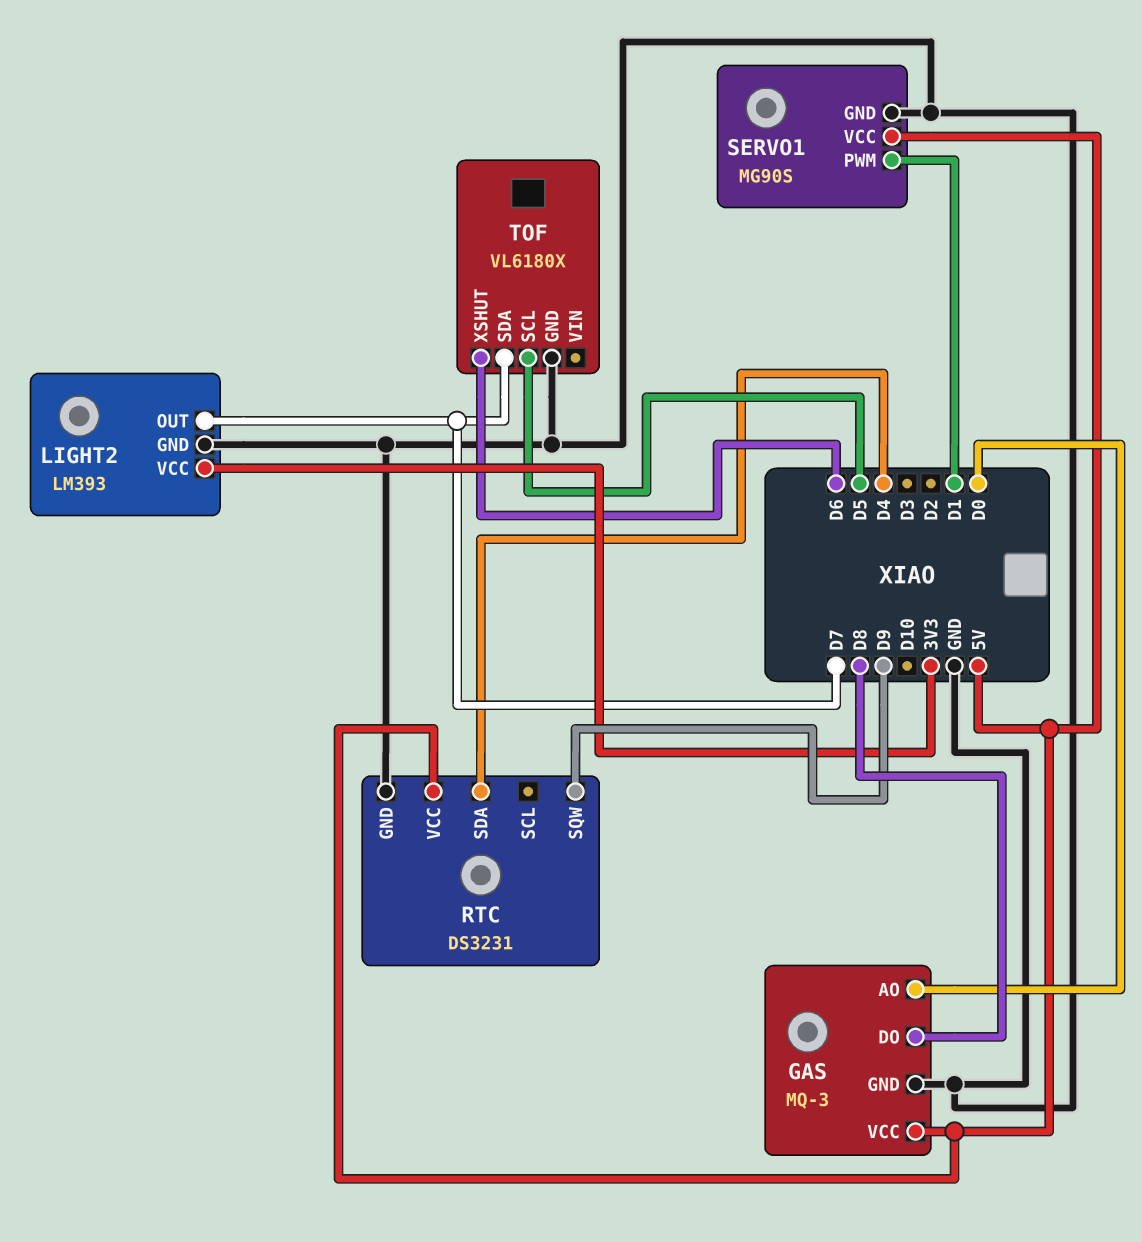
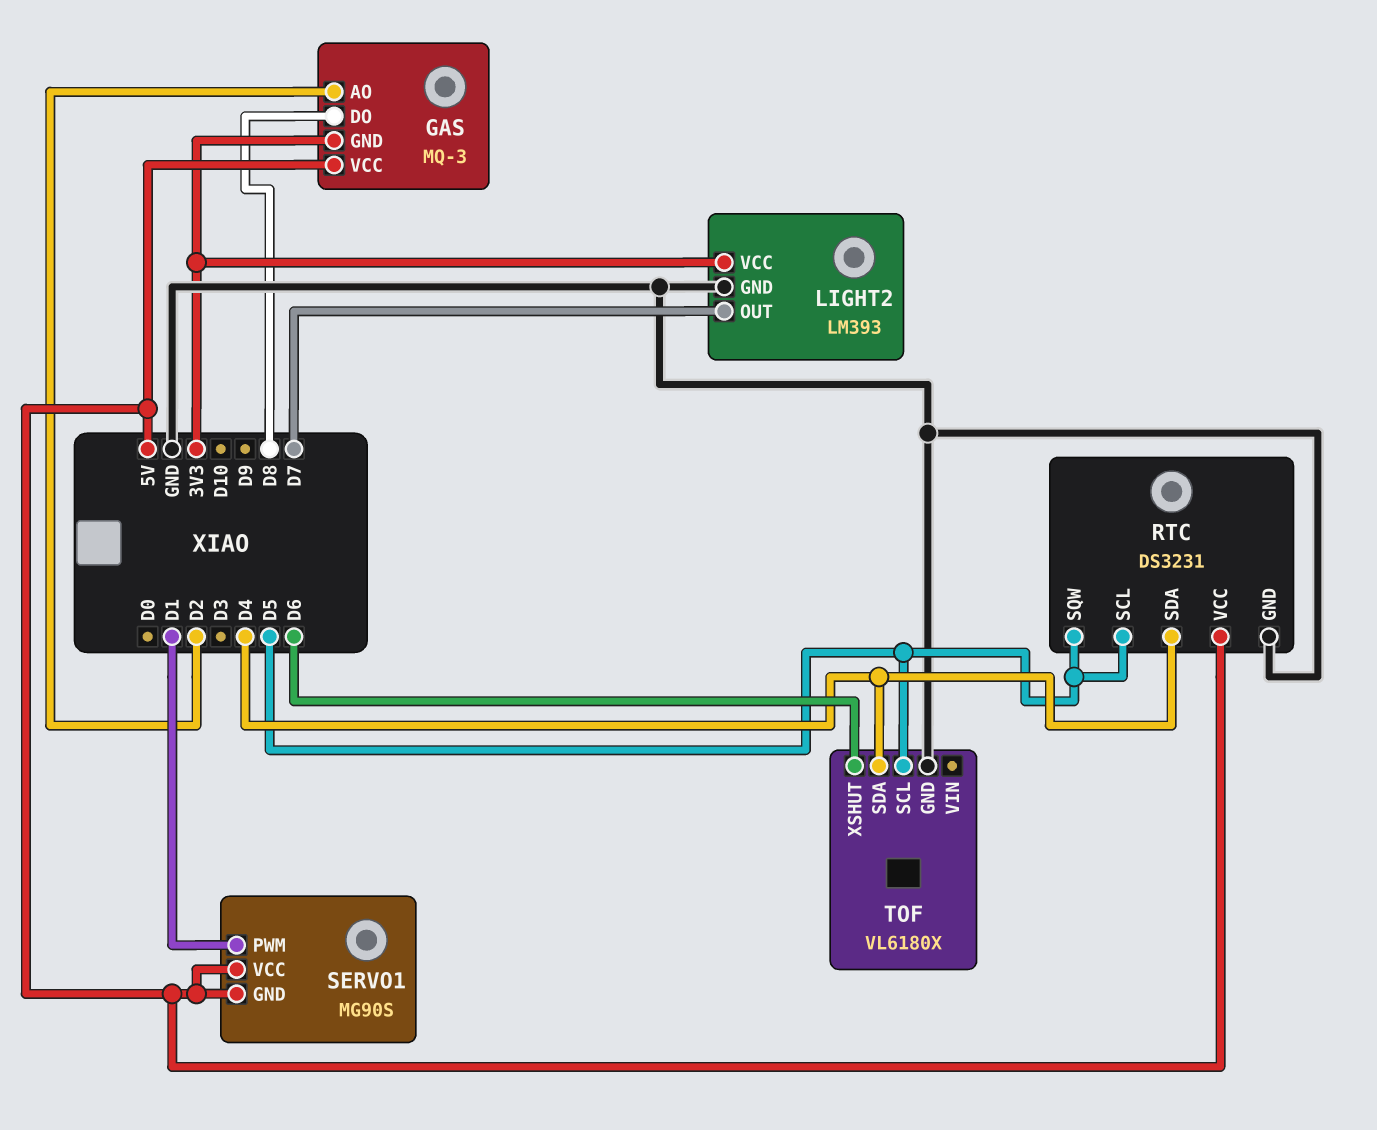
GAS pin AO: D0 -> D2
GAS pin GND: GND -> 3V3
RTC pin SCL: none -> D5
RTC pin SQW: D9 -> D5
SERVO1 pin GND: GND -> 5V
TOF pin SDA: D7 -> D4

